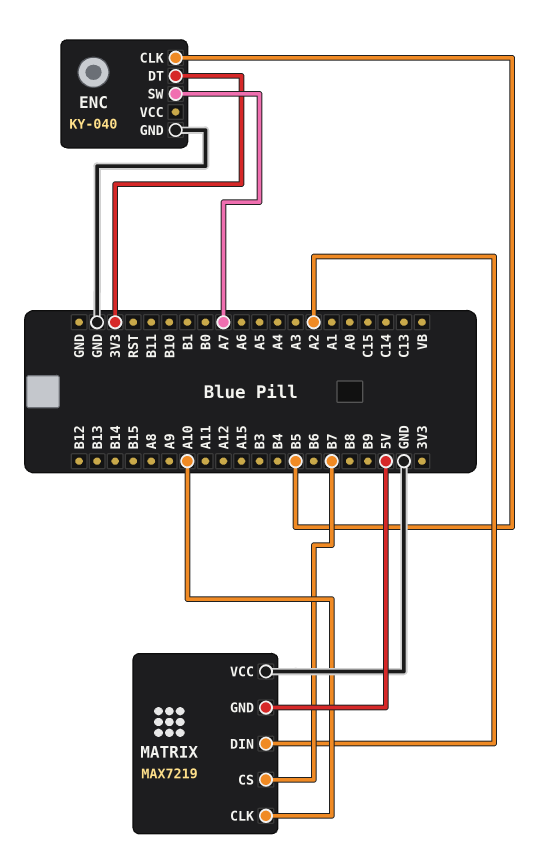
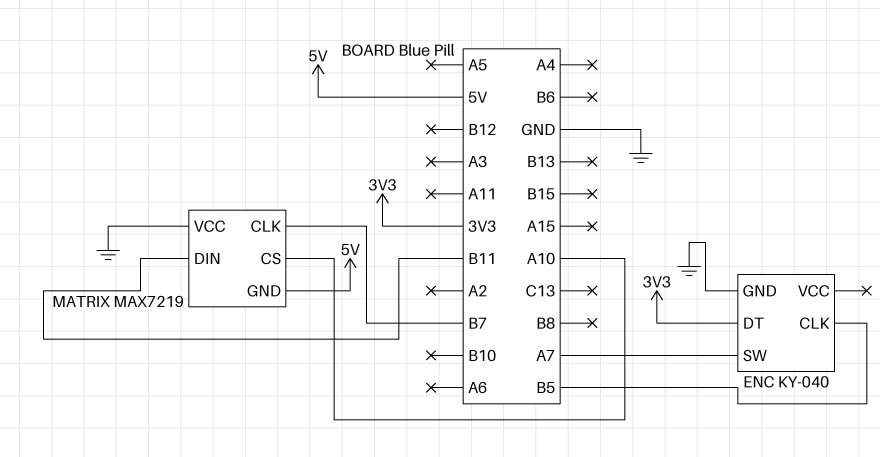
MATRIX pin CLK: A10 -> B7
MATRIX pin CS: B7 -> A10
MATRIX pin DIN: A2 -> B11

